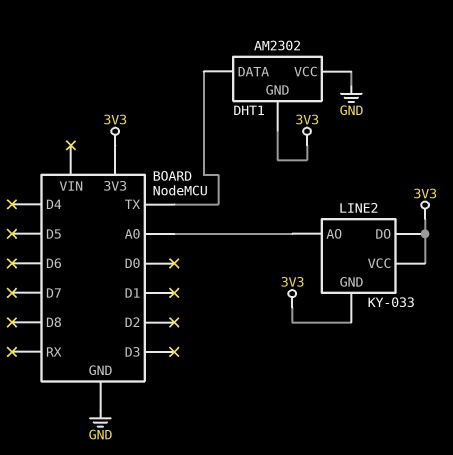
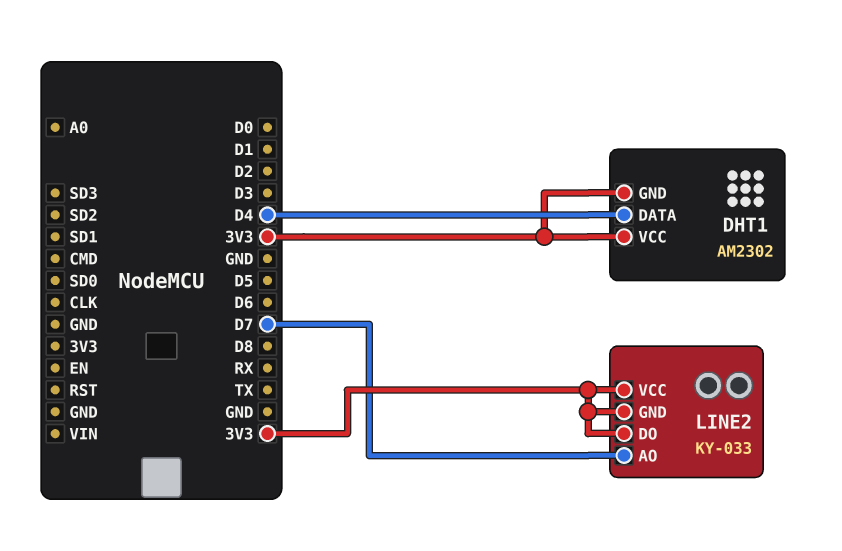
DHT1 pin DATA: TX -> D4
DHT1 pin VCC: GND -> 3V3
LINE2 pin AO: A0 -> D7

